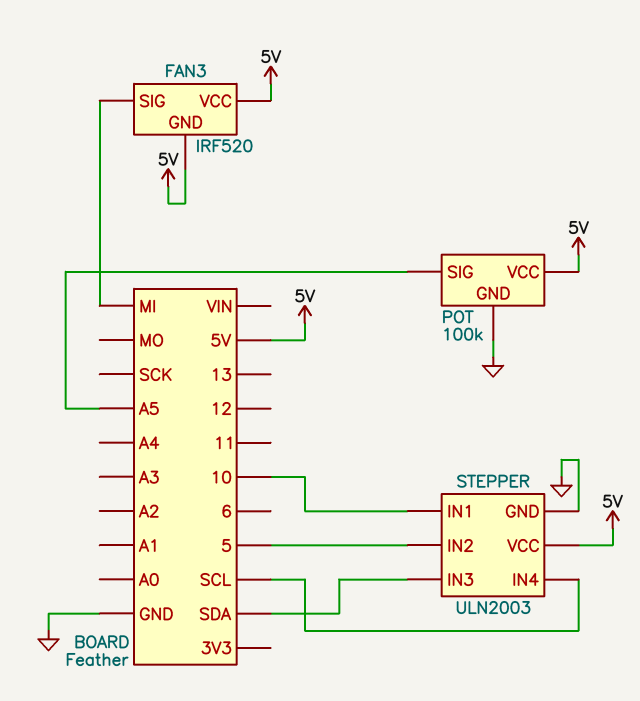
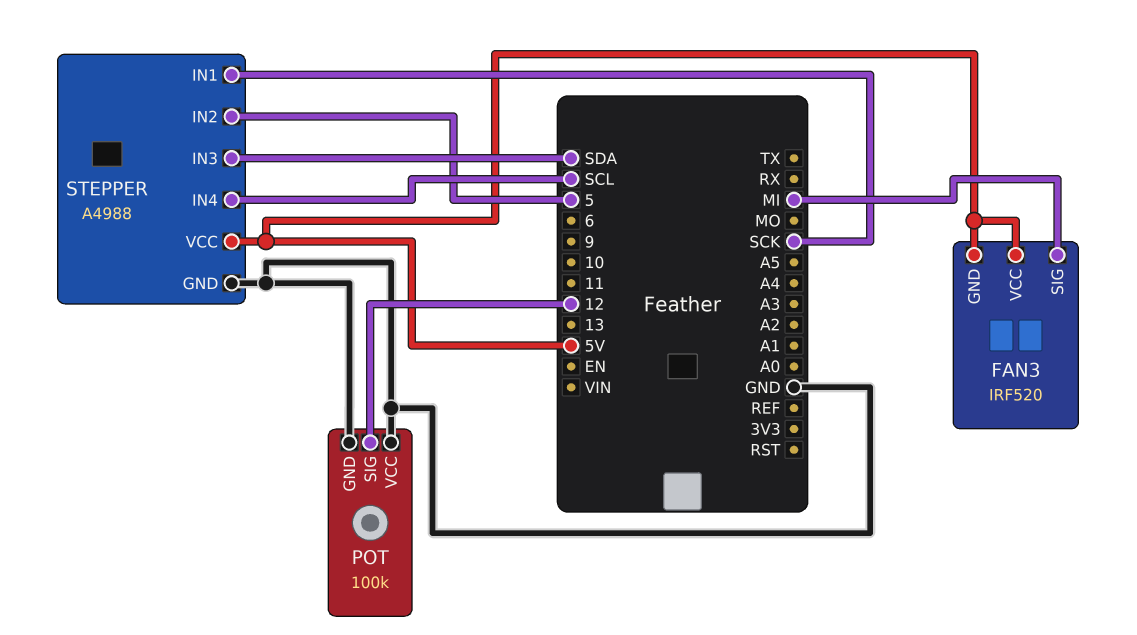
POT pin SIG: A5 -> 12
POT pin VCC: 5V -> GND
STEPPER: ULN2003 -> A4988
STEPPER pin IN1: 10 -> SCK

